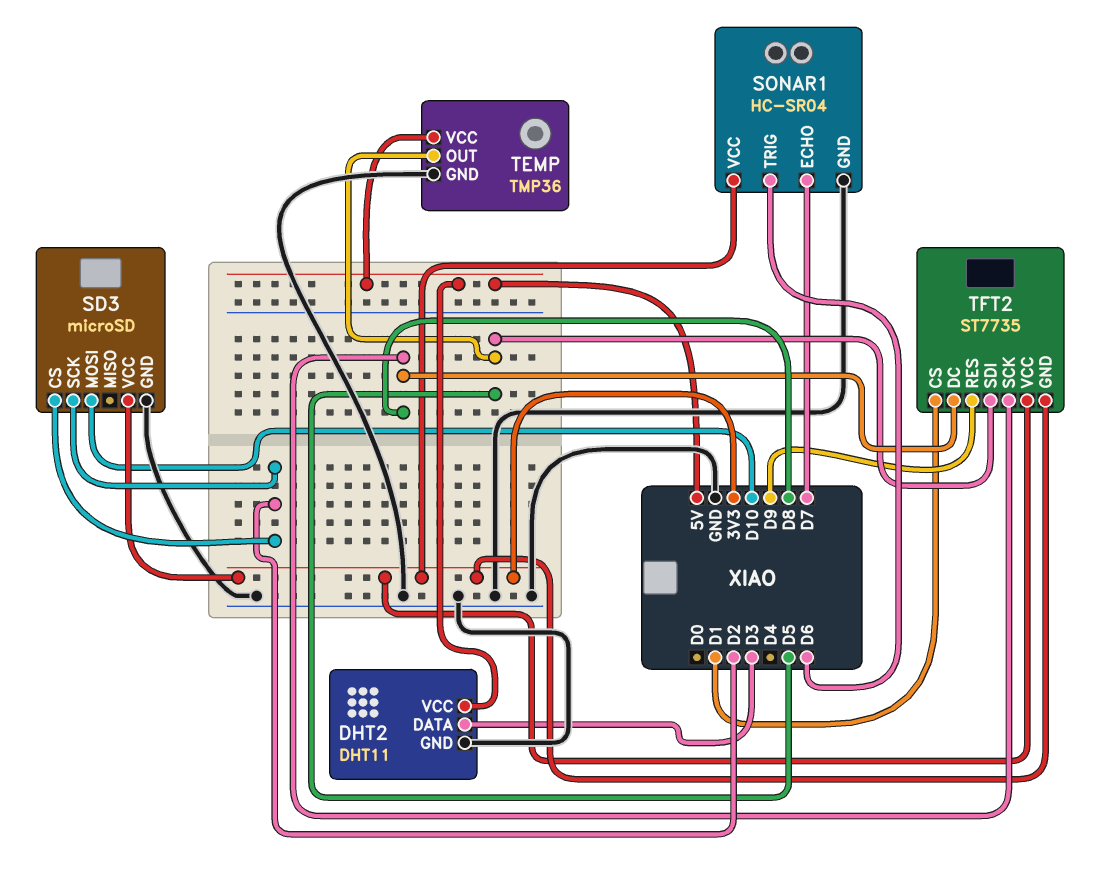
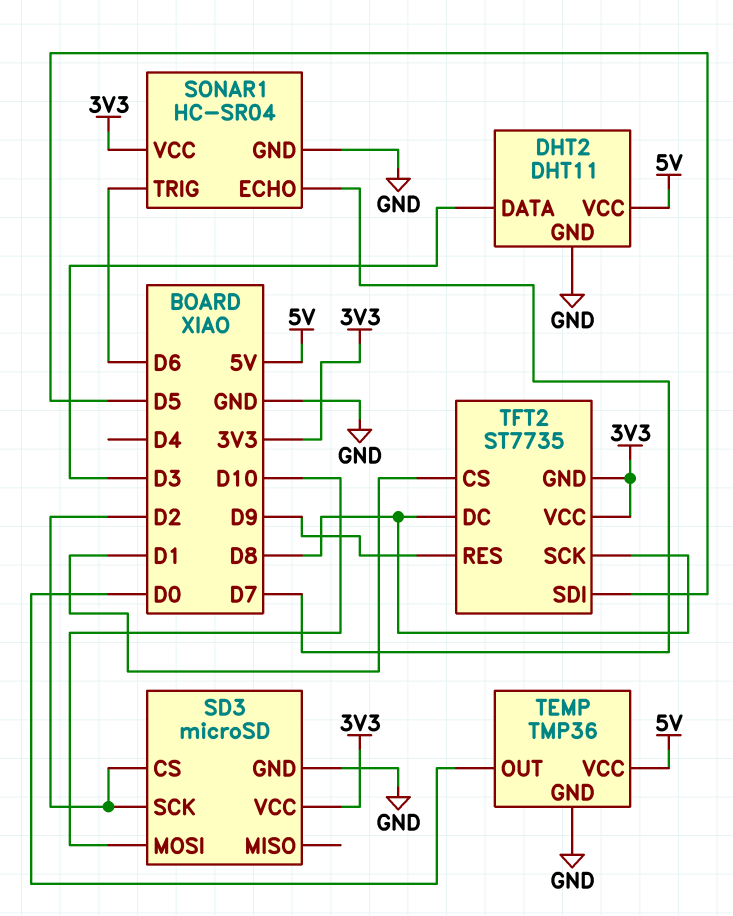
TEMP pin OUT: D5 -> D0

